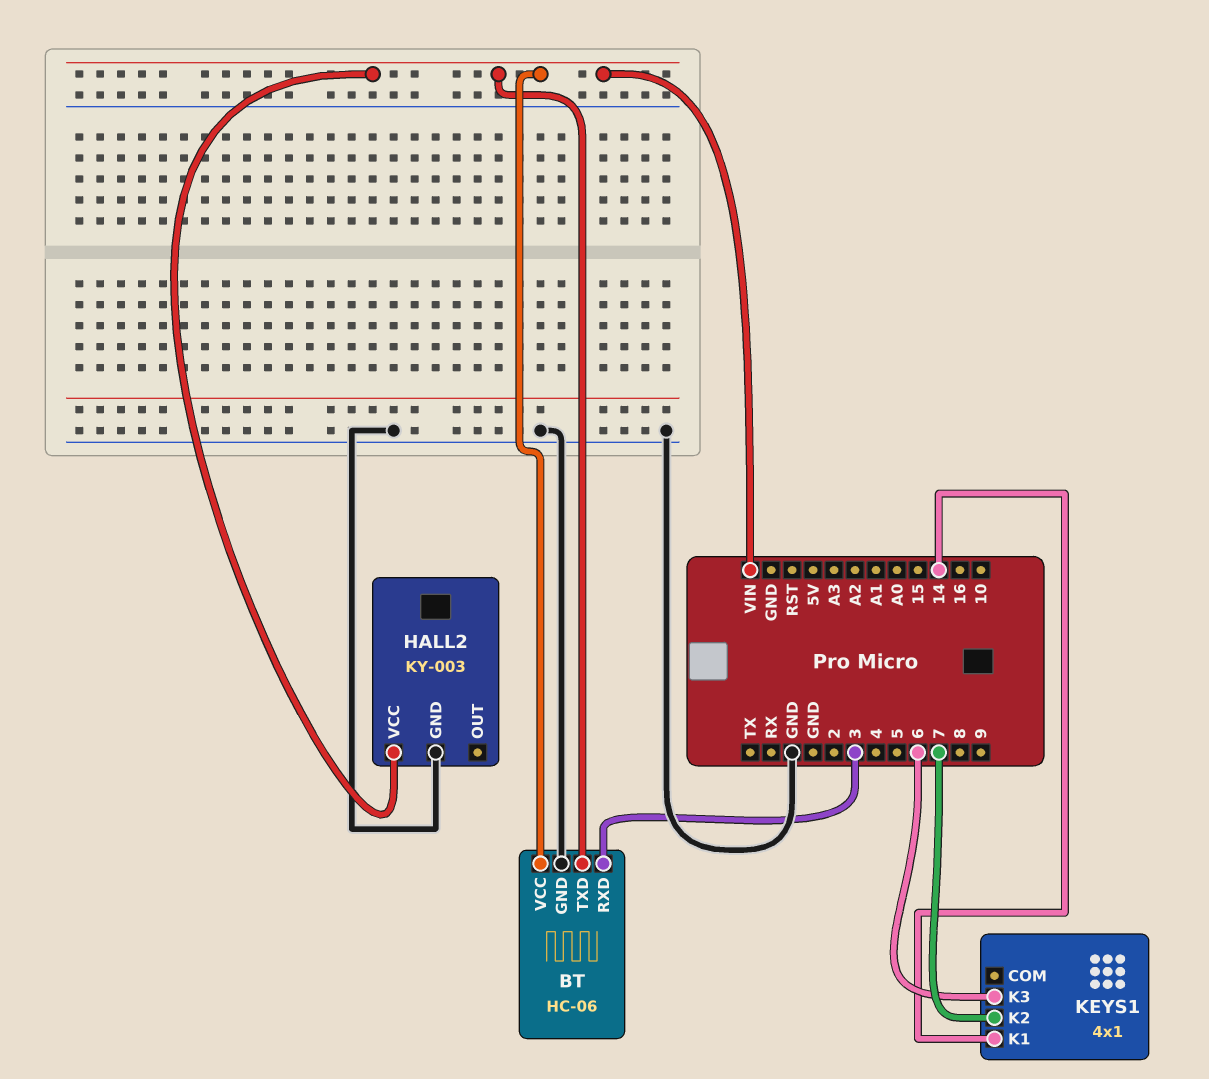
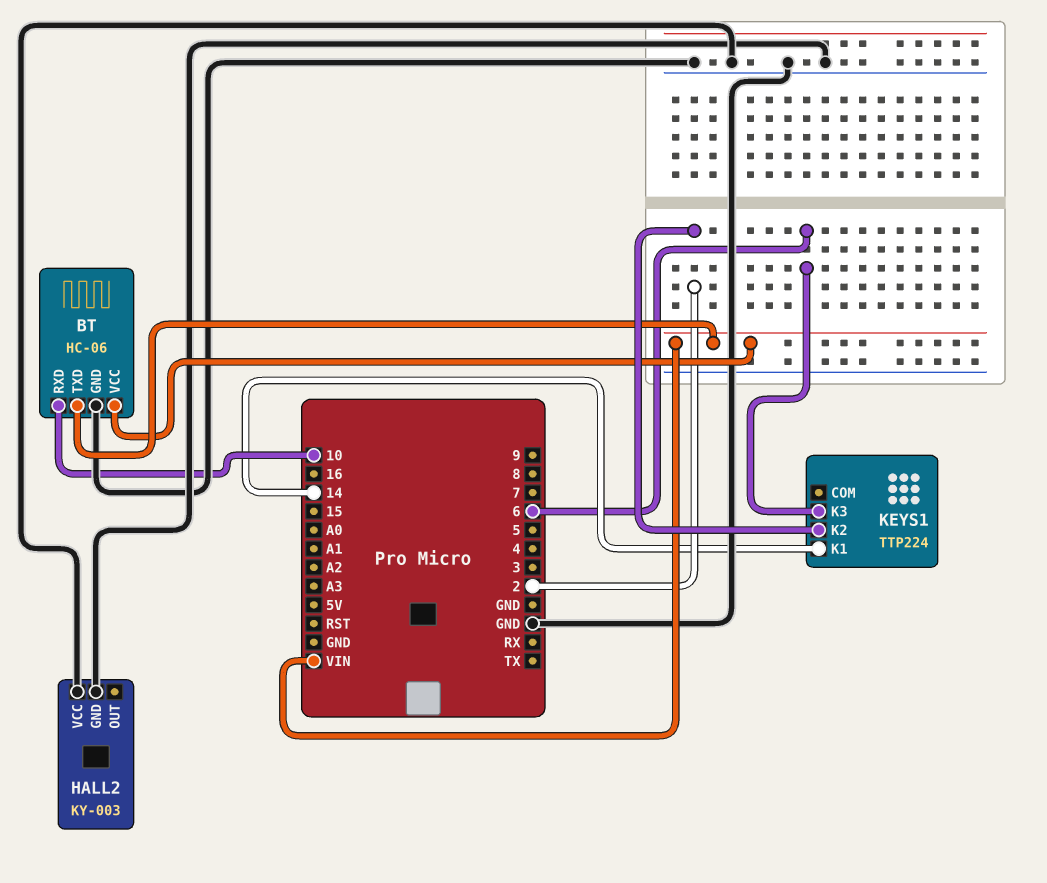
BT pin RXD: 3 -> 10
HALL2 pin VCC: VIN -> GND
KEYS1: 4x1 -> TTP224
KEYS1 pin K2: 7 -> 2

